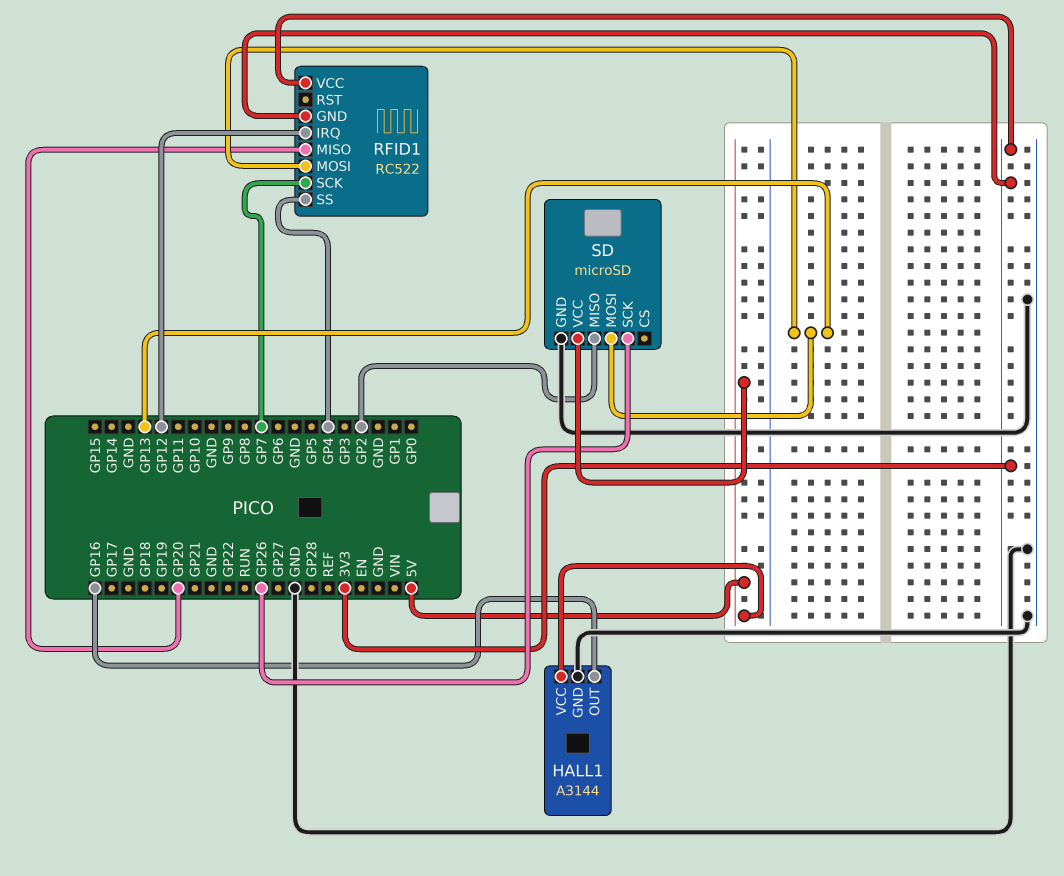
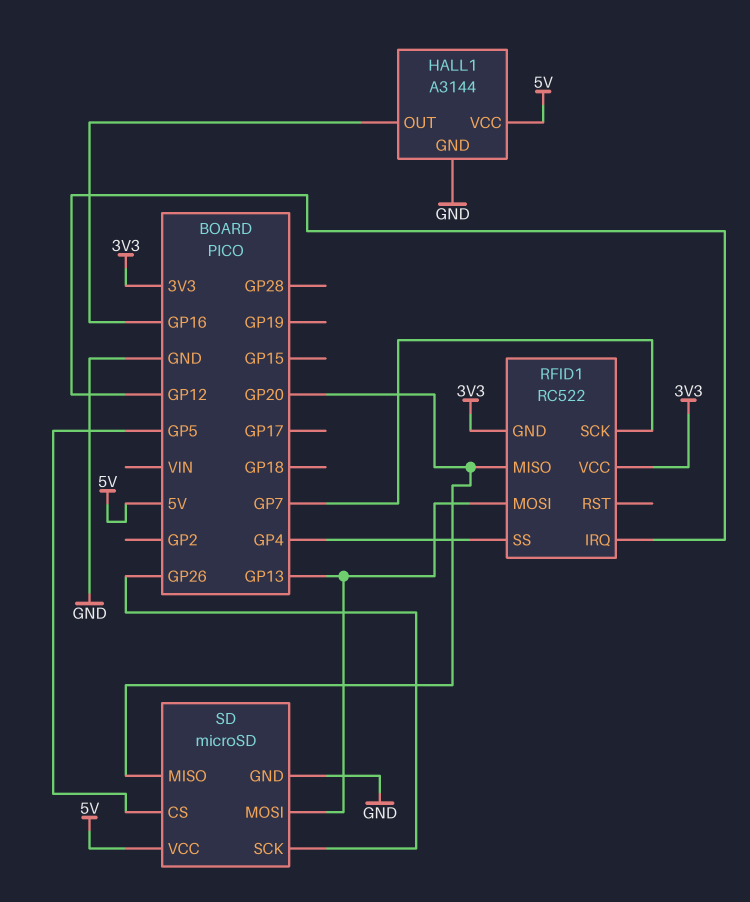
SD pin CS: none -> GP5
SD pin MISO: GP2 -> GP20

